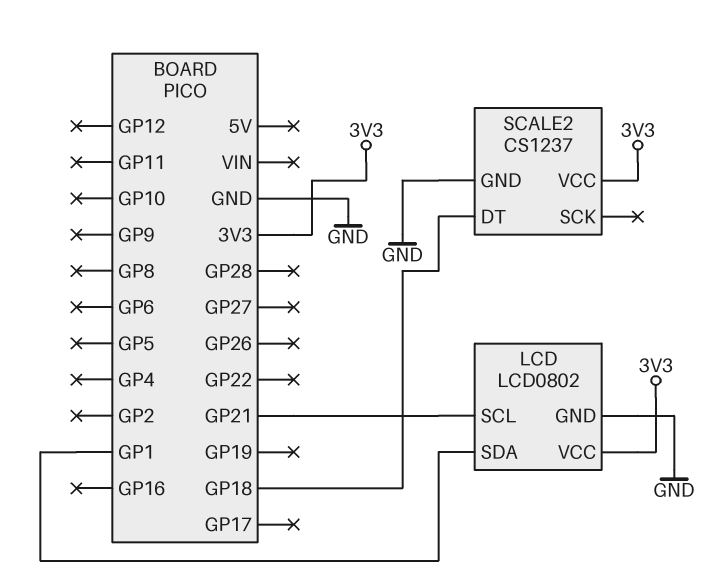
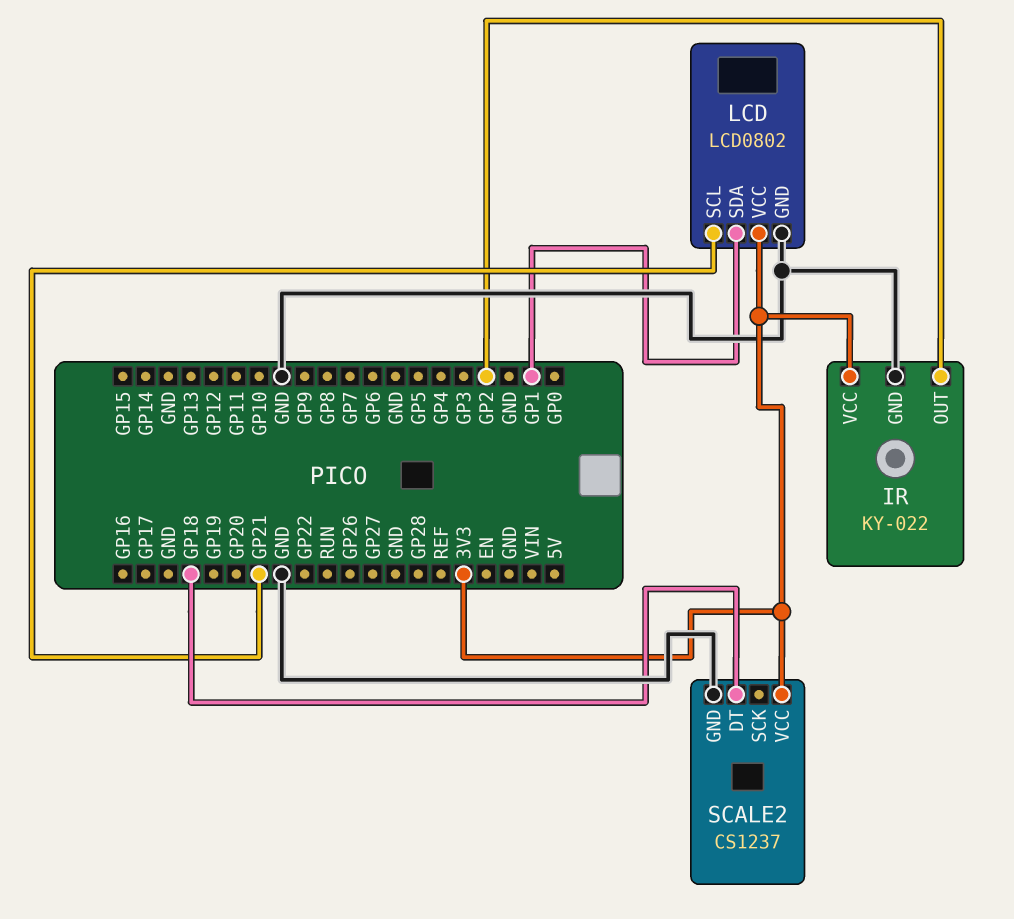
IR: none -> KY-022
IR pin GND: none -> GND
IR pin OUT: none -> GP2
IR pin VCC: none -> 3V3

